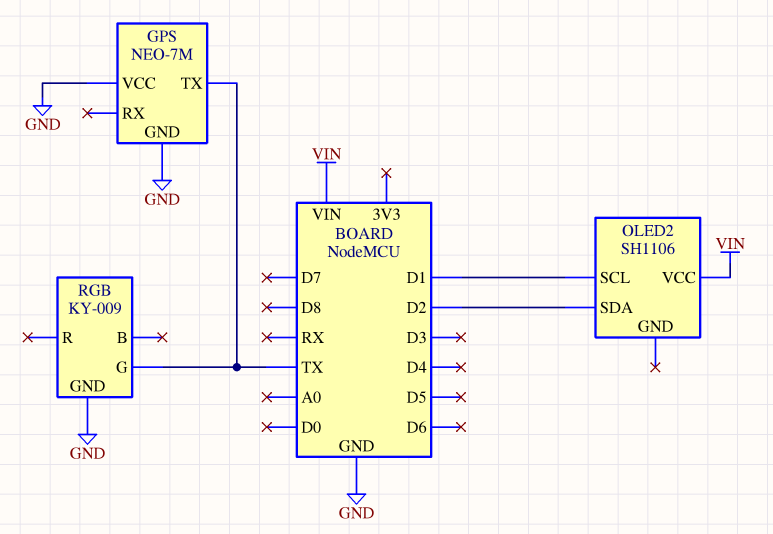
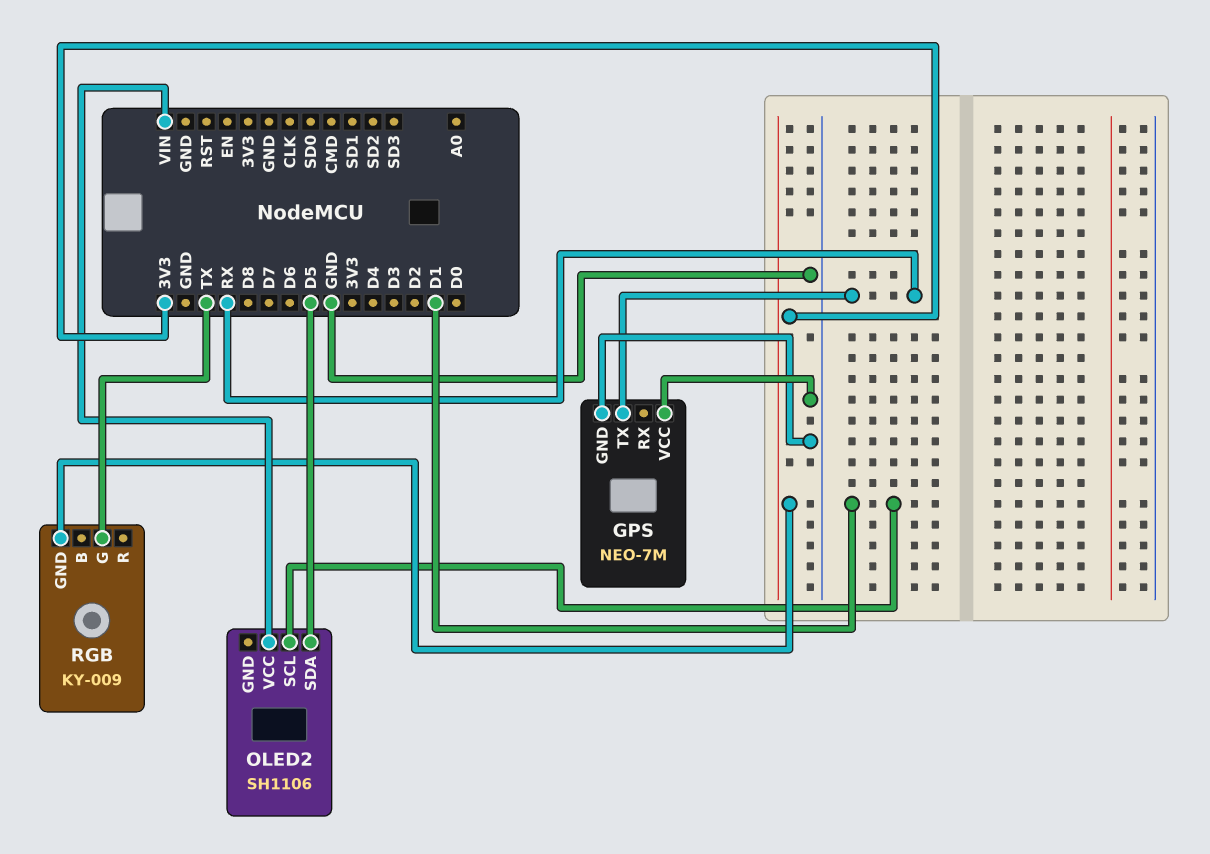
GPS pin TX: TX -> RX
OLED2 pin SDA: D2 -> D5
RGB pin GND: GND -> 3V3

